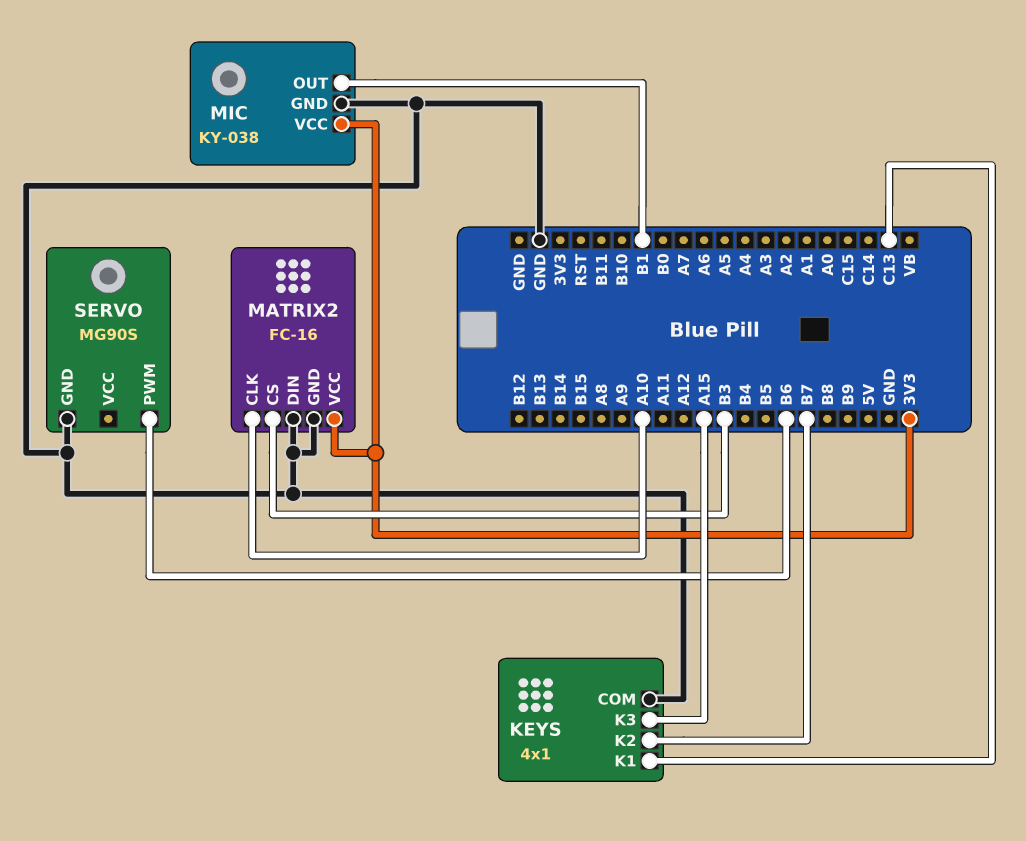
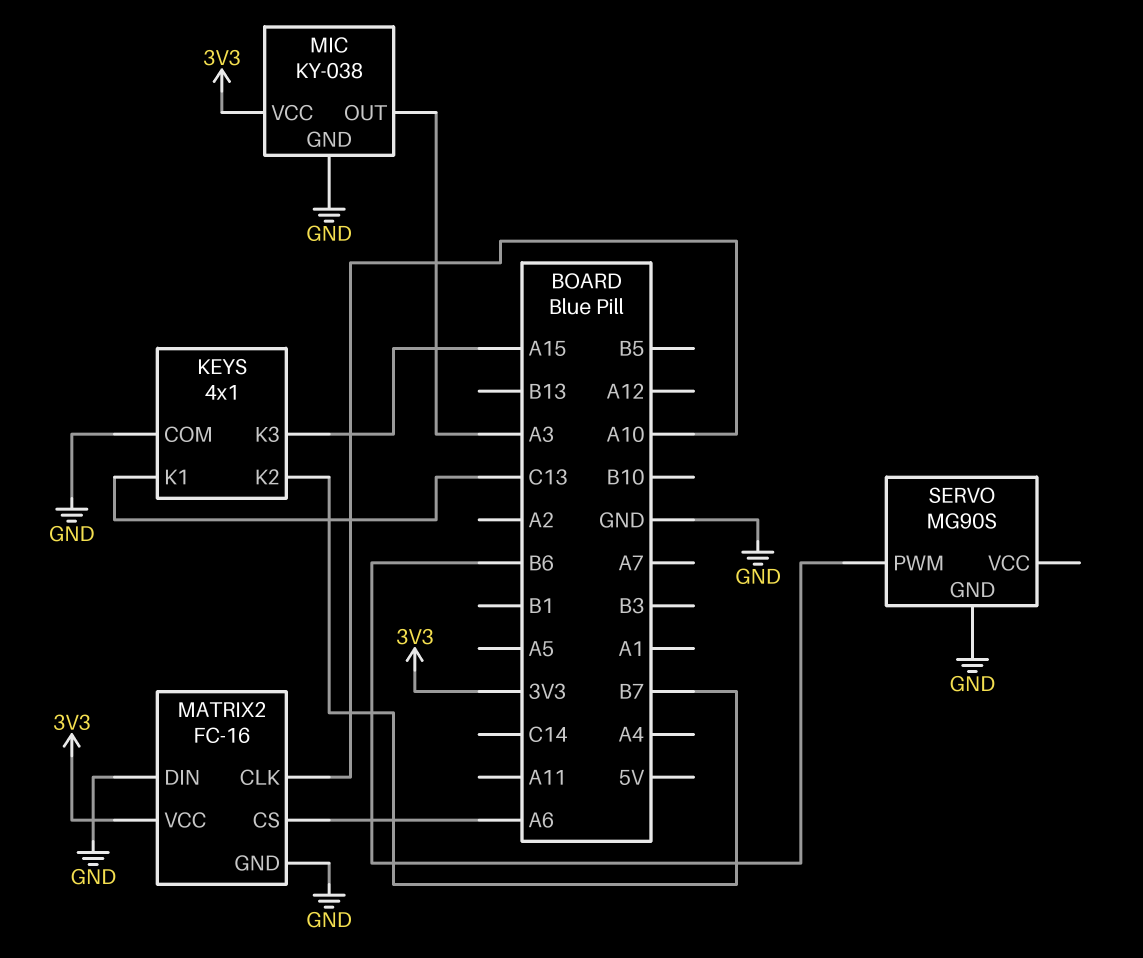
MATRIX2 pin CS: B3 -> A6
MIC pin OUT: B1 -> A3

